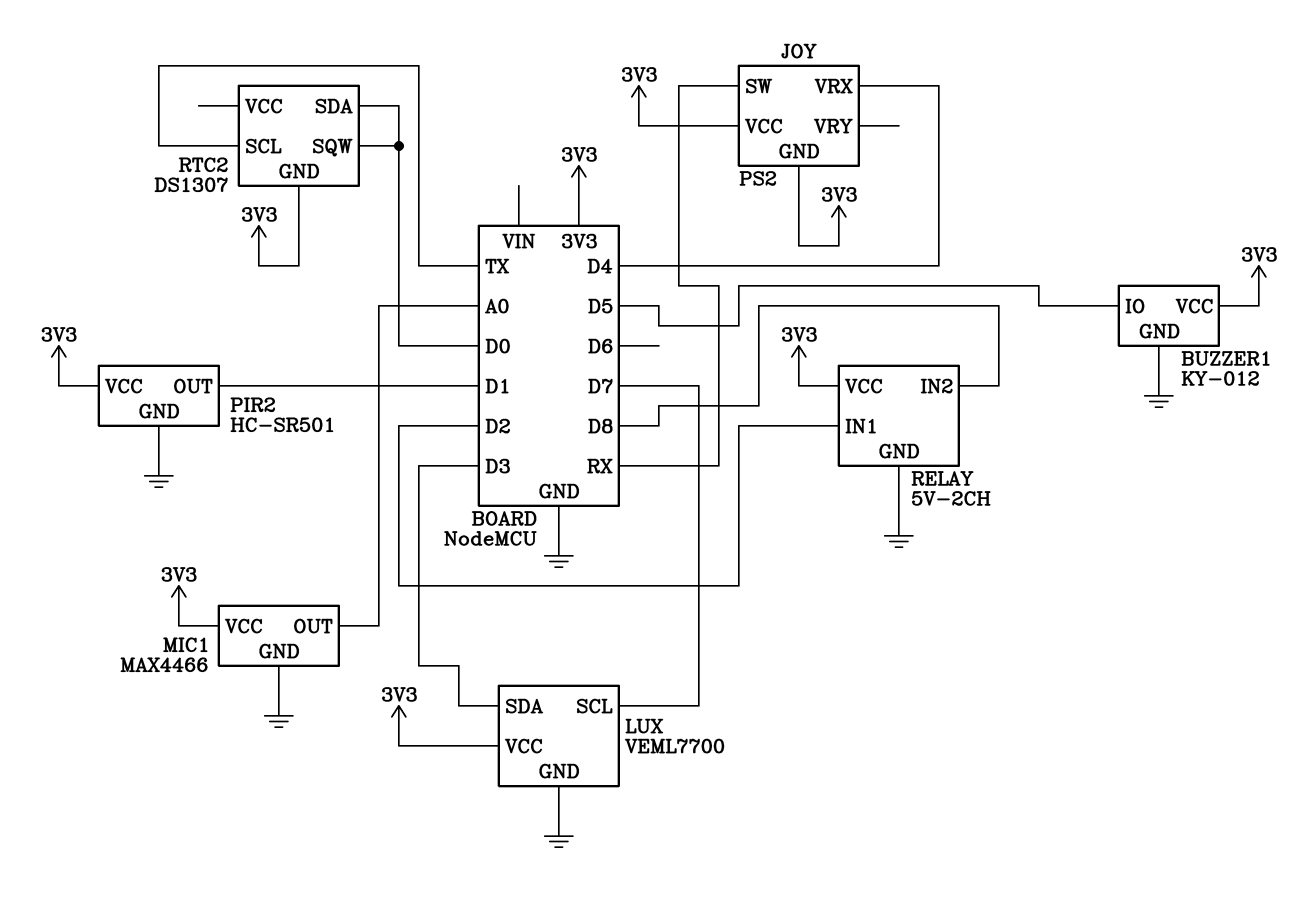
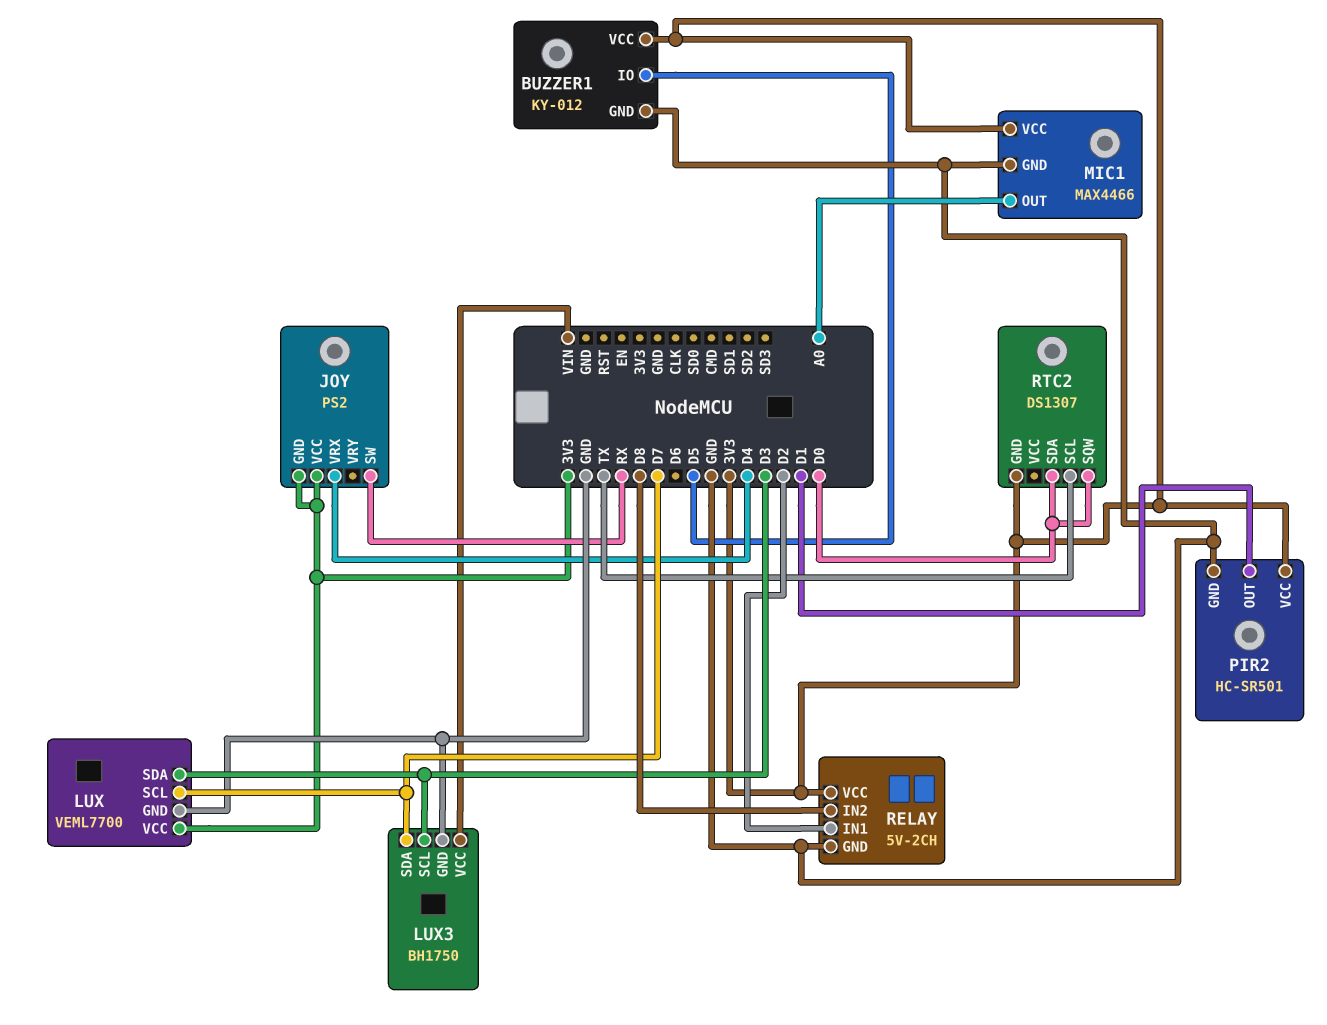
LUX3: none -> BH1750
LUX3 pin GND: none -> GND
LUX3 pin SCL: none -> D3
LUX3 pin SDA: none -> D7
LUX3 pin VCC: none -> VIN

